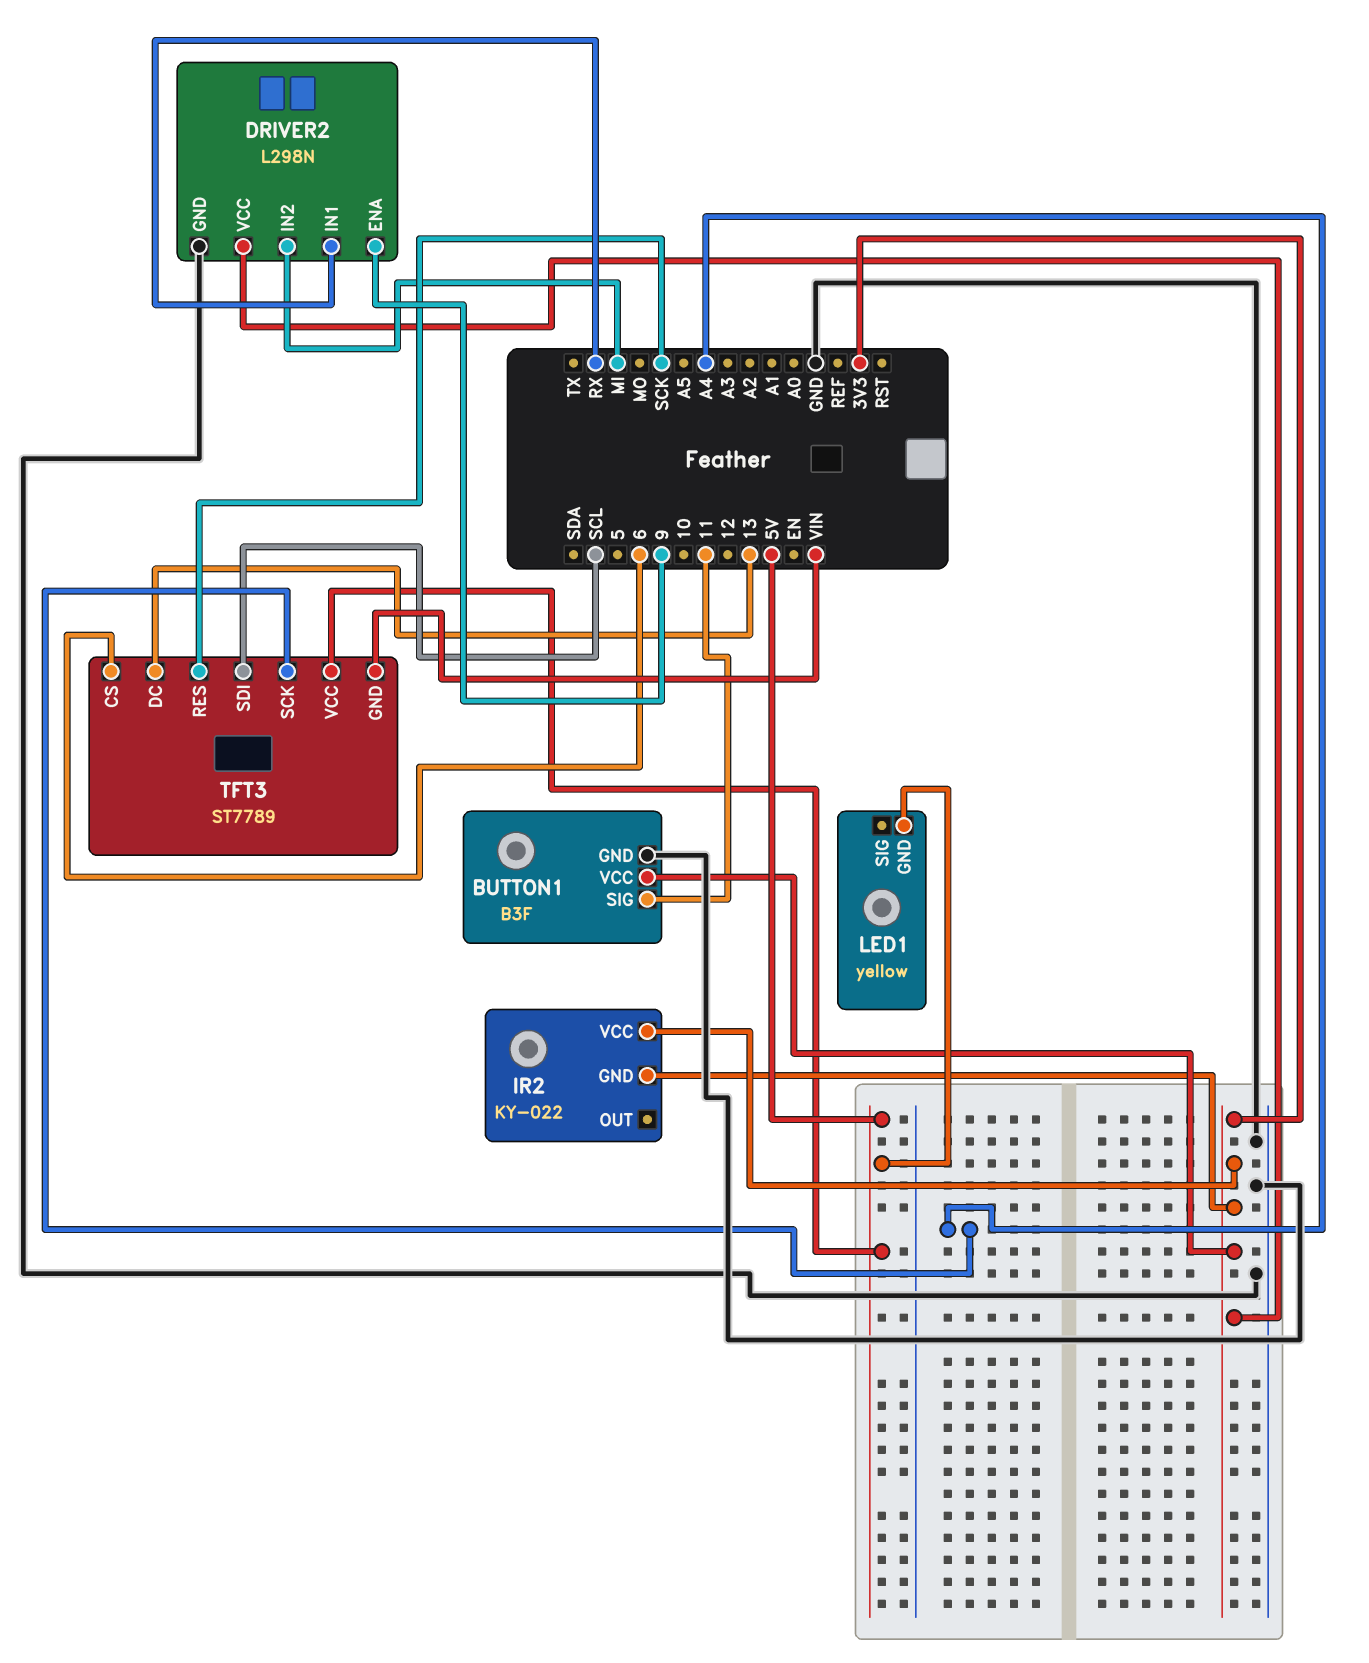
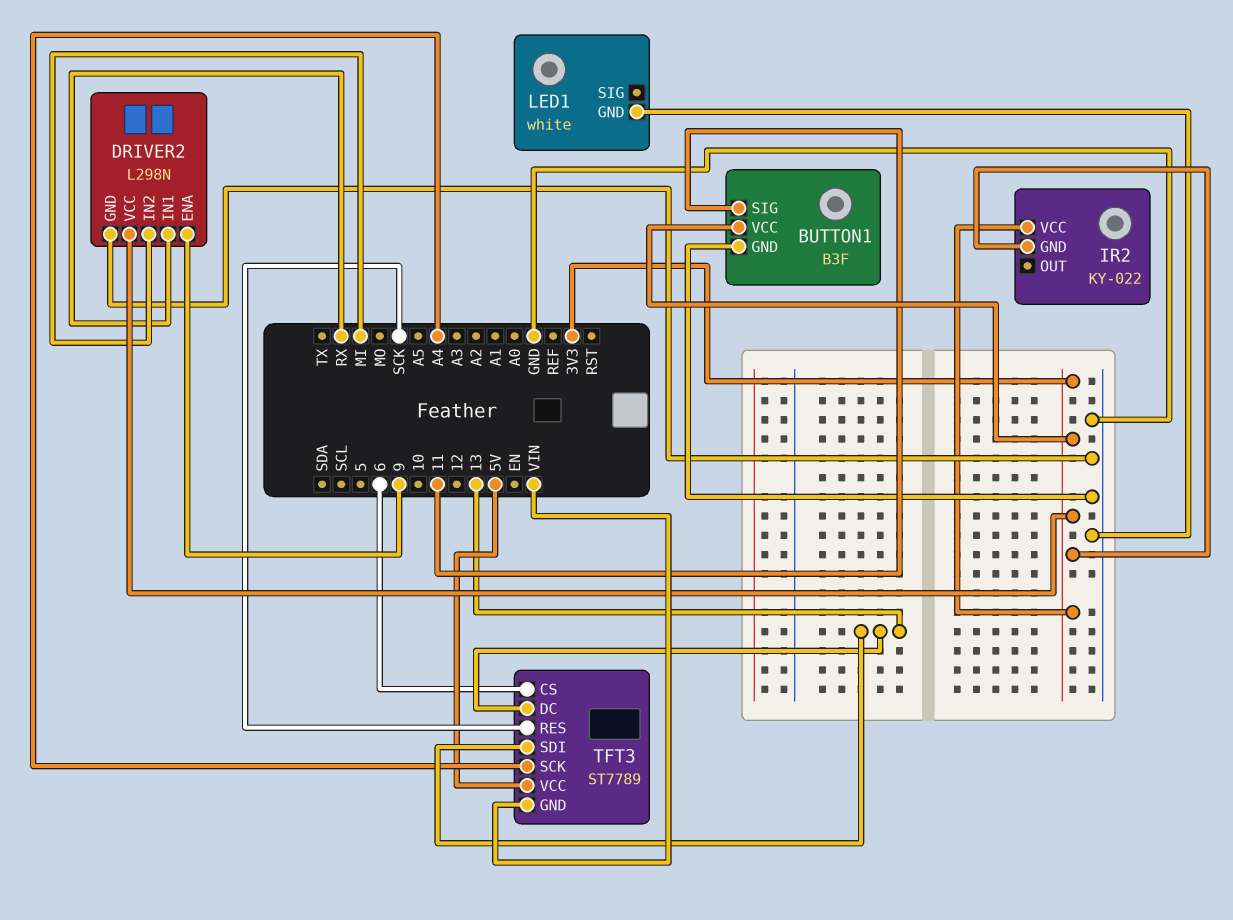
LED1: yellow -> white
LED1 pin GND: 5V -> GND
TFT3 pin SDI: SCL -> 13

